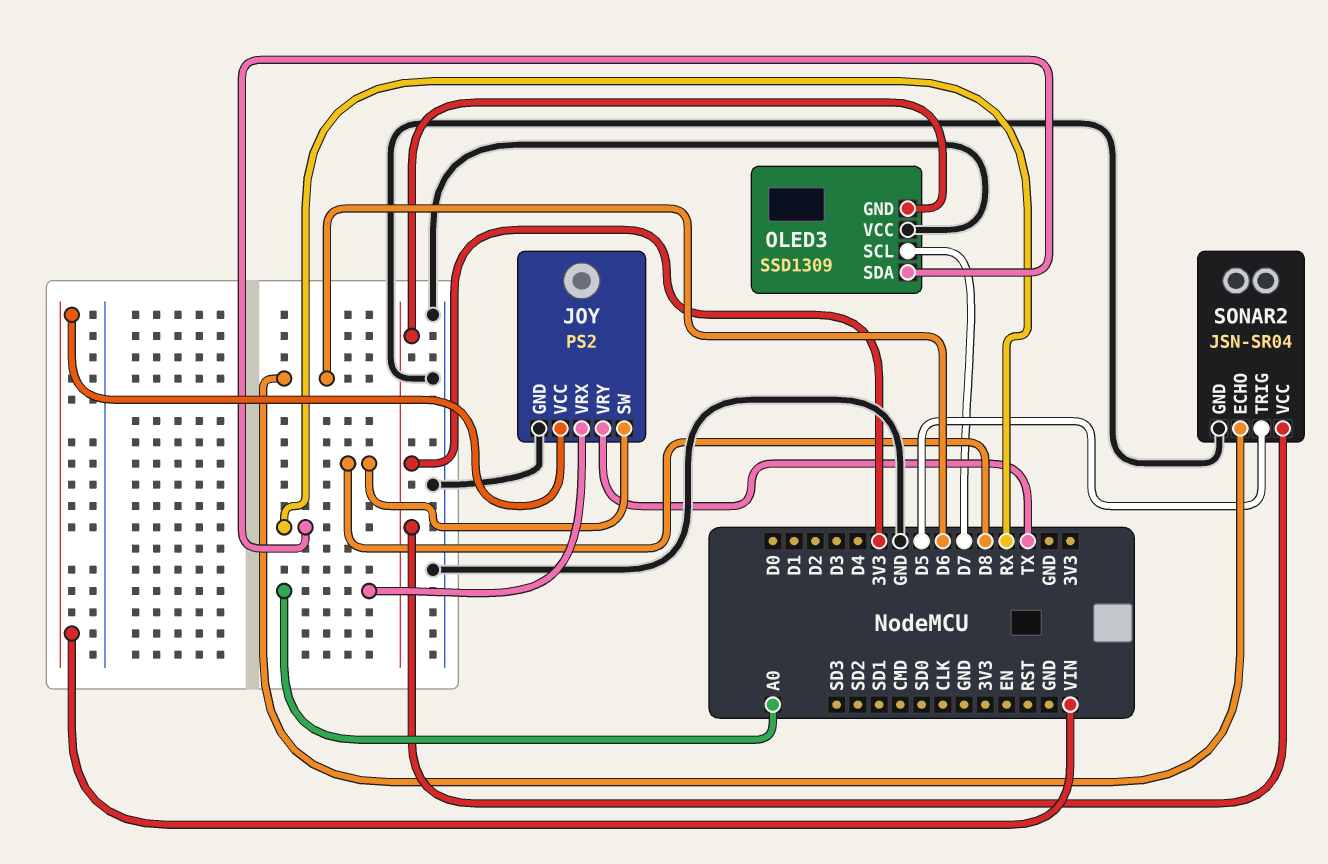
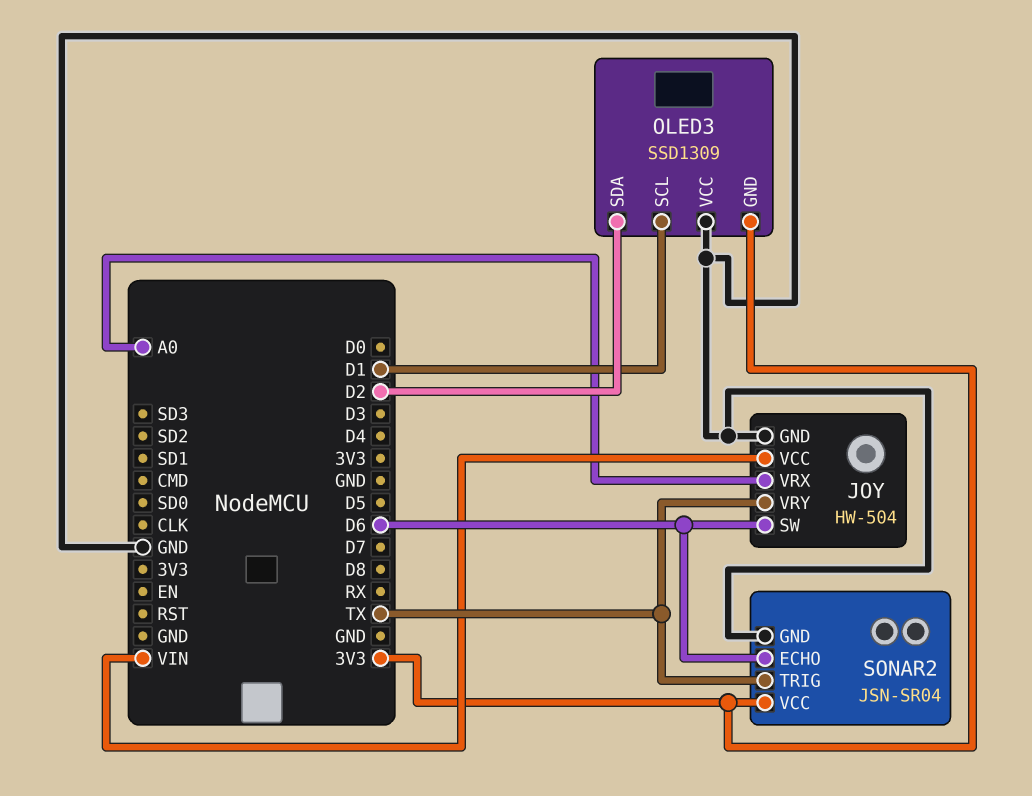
JOY: PS2 -> HW-504
JOY pin SW: D8 -> D6
OLED3 pin SCL: D7 -> D1
OLED3 pin SDA: RX -> D2
SONAR2 pin TRIG: D5 -> TX

